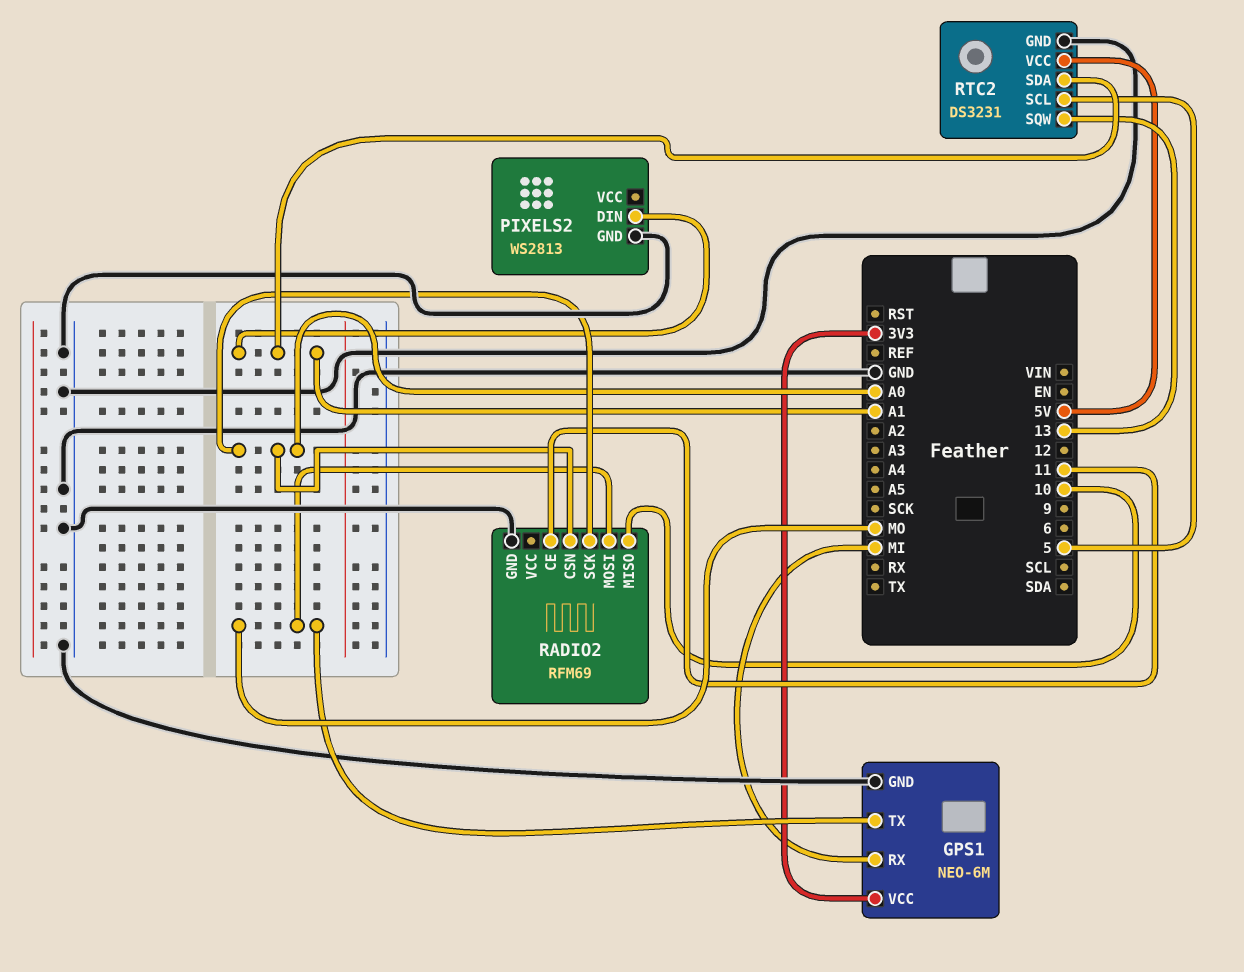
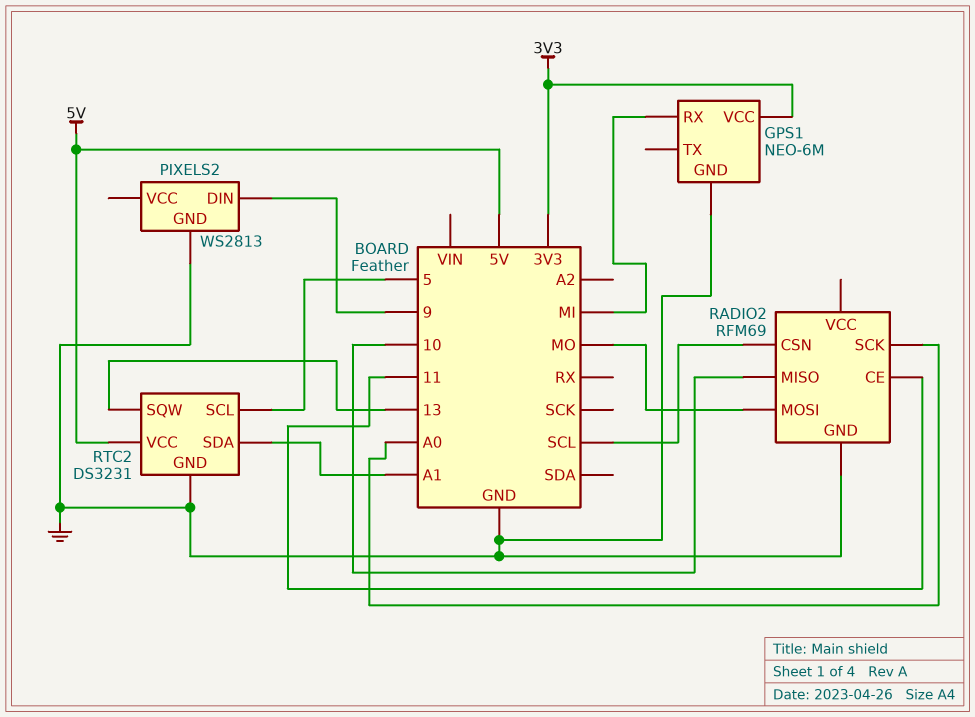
GPS1 pin TX: MO -> none
PIXELS2 pin DIN: A1 -> 9
RADIO2 pin CSN: A0 -> SCL

